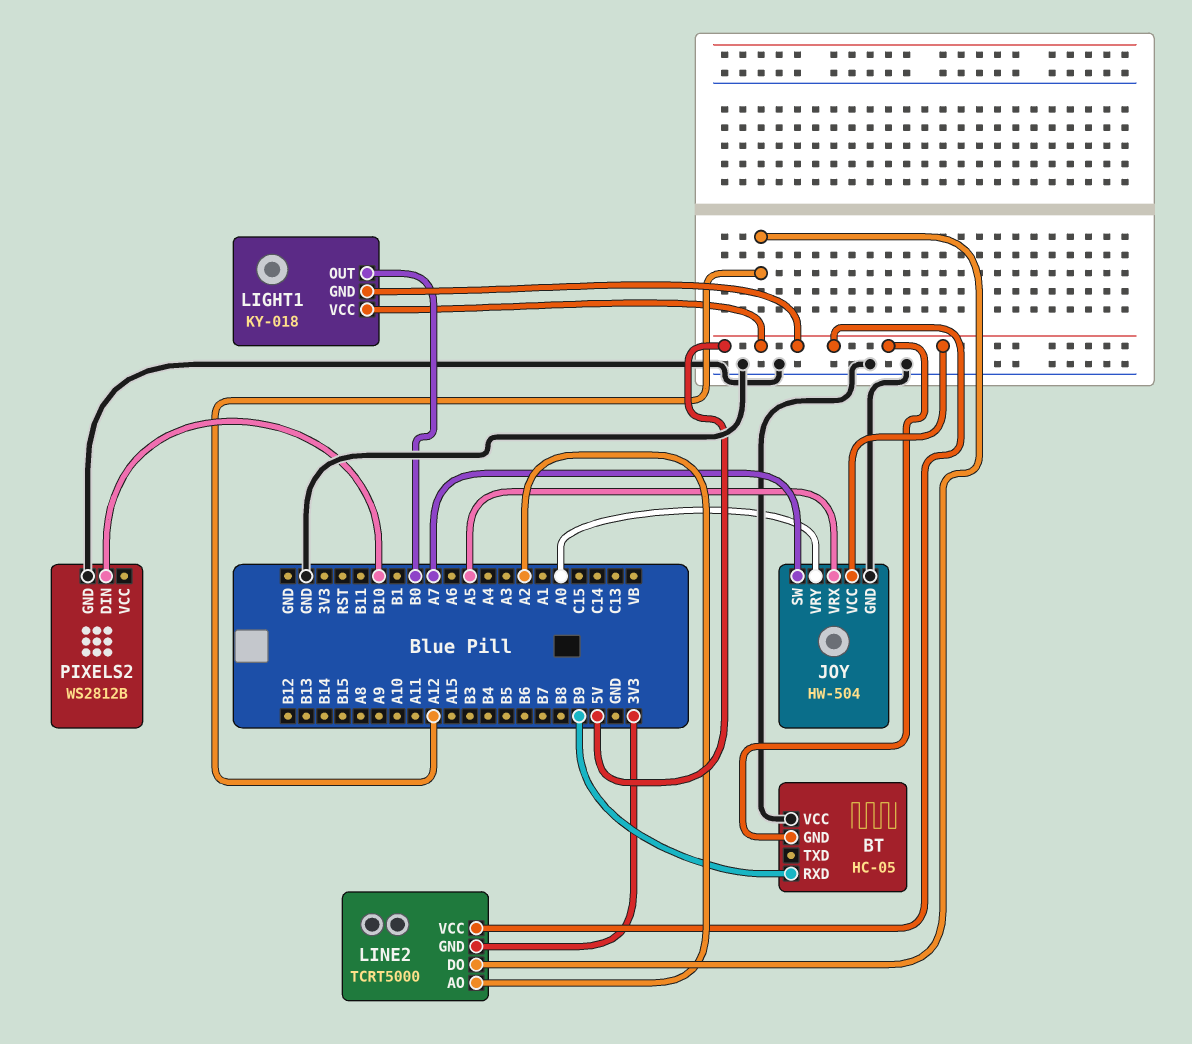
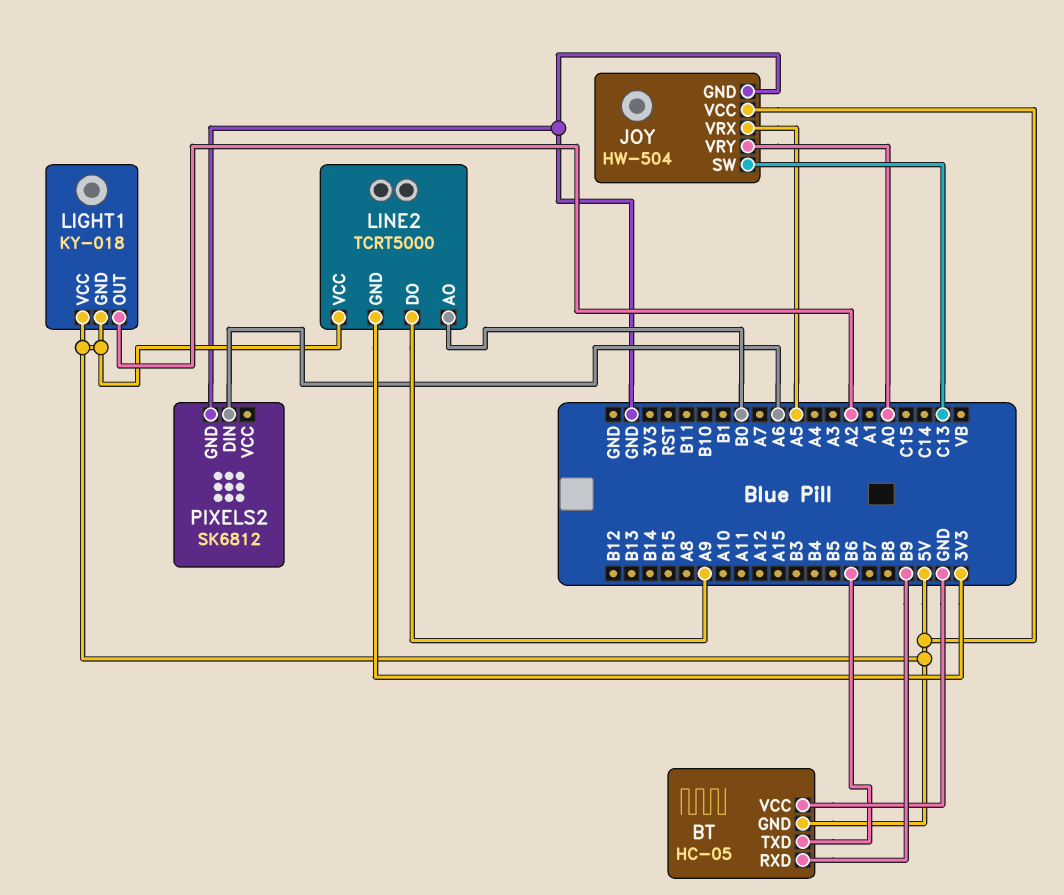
BT pin TXD: none -> B6
JOY pin SW: A7 -> C13
LIGHT1 pin OUT: B0 -> A2
LINE2 pin AO: A2 -> B0
LINE2 pin DO: A12 -> A9
PIXELS2: WS2812B -> SK6812
PIXELS2 pin DIN: B10 -> A6

